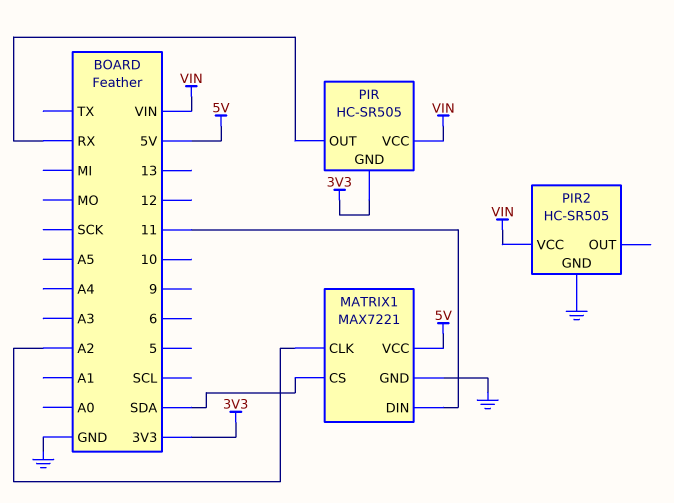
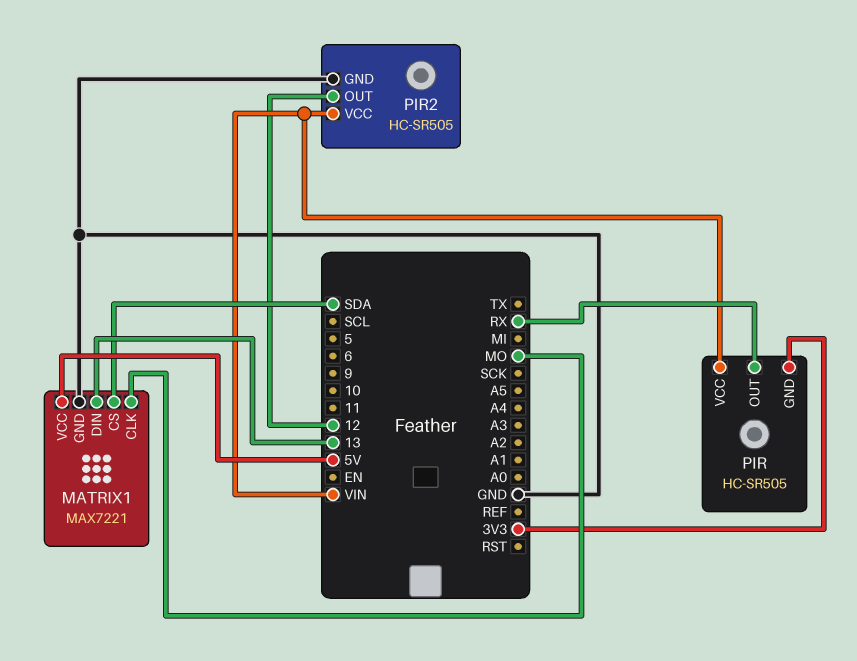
MATRIX1 pin CLK: A2 -> MO
MATRIX1 pin DIN: 11 -> 13
PIR2 pin OUT: none -> 12

